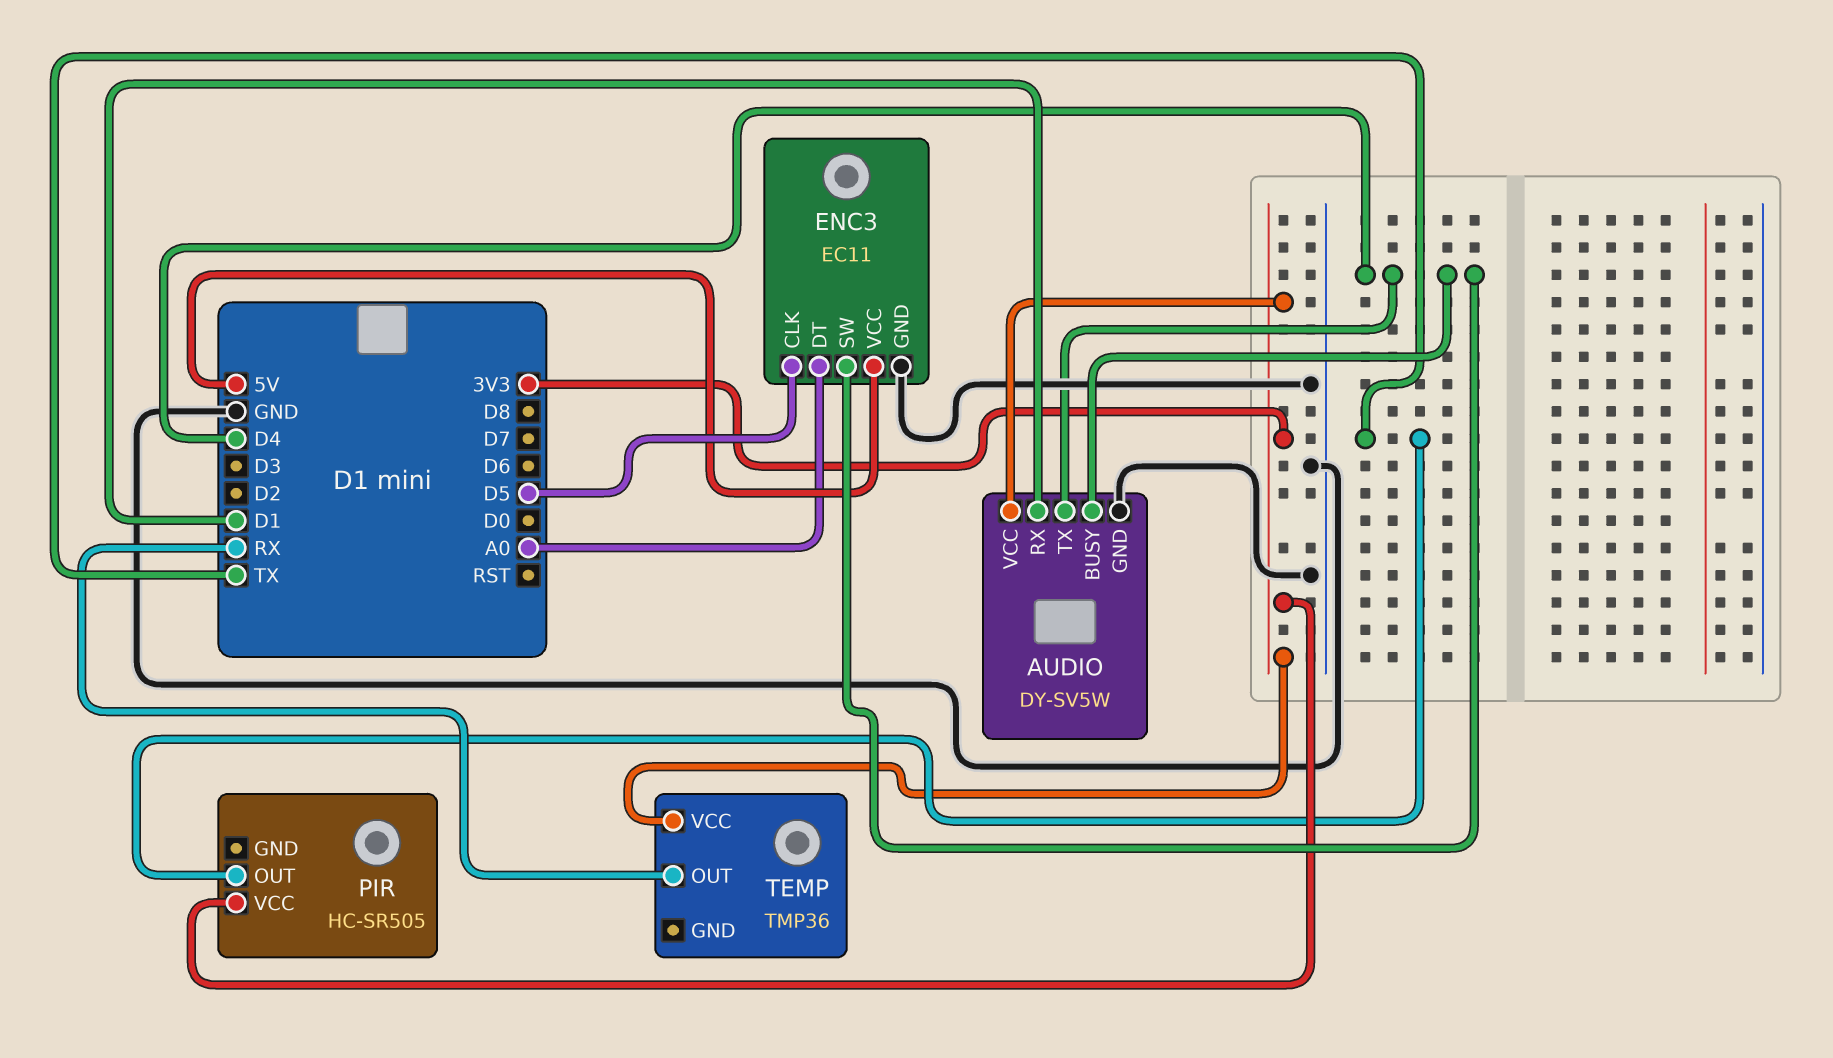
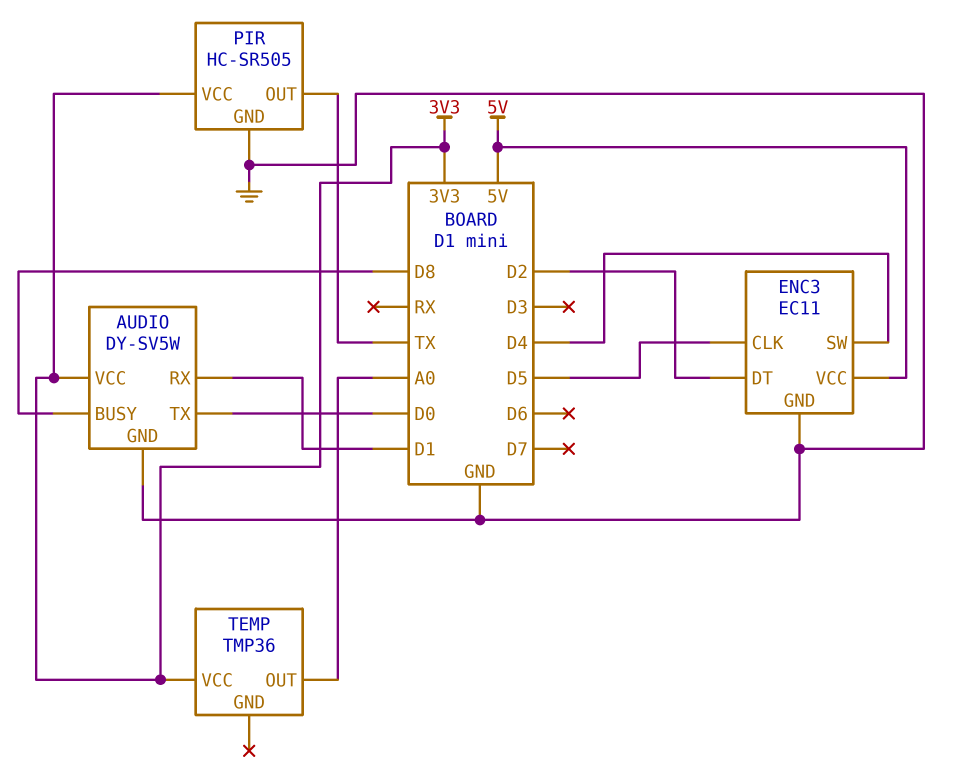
AUDIO pin BUSY: D4 -> D8
AUDIO pin TX: D4 -> D0
ENC3 pin DT: A0 -> D2
PIR pin GND: none -> GND
TEMP pin OUT: RX -> A0

